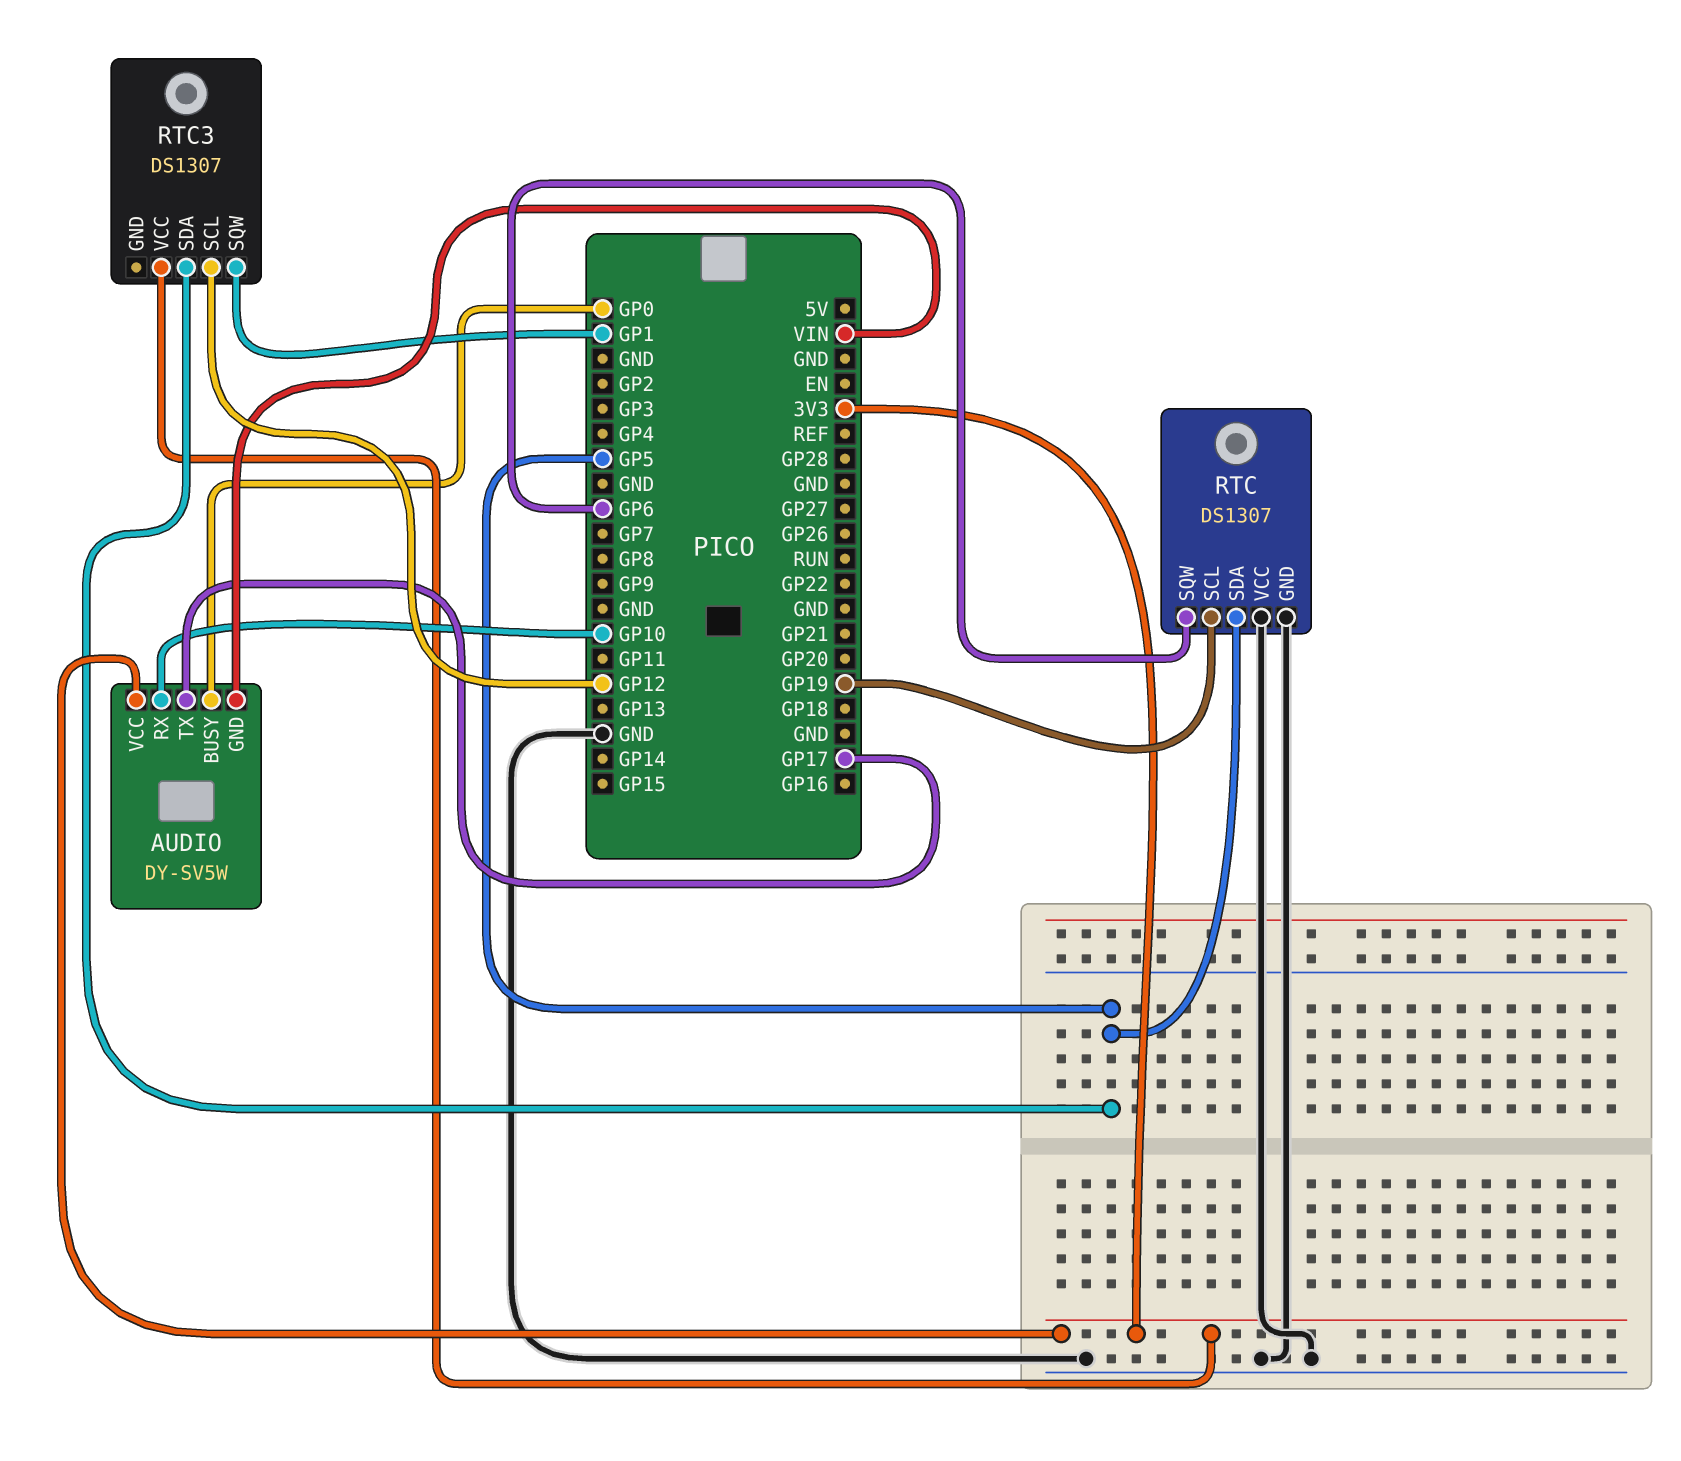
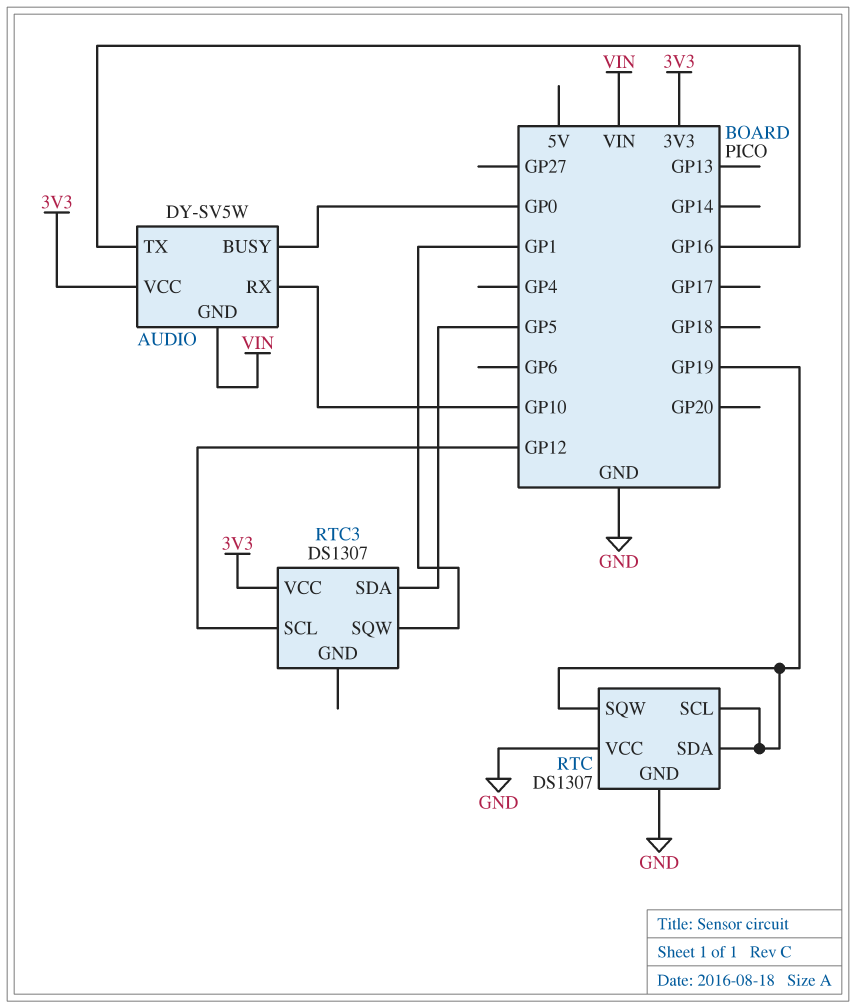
AUDIO pin TX: GP17 -> GP16
RTC pin SDA: GP5 -> GP19
RTC pin SQW: GP6 -> GP19

